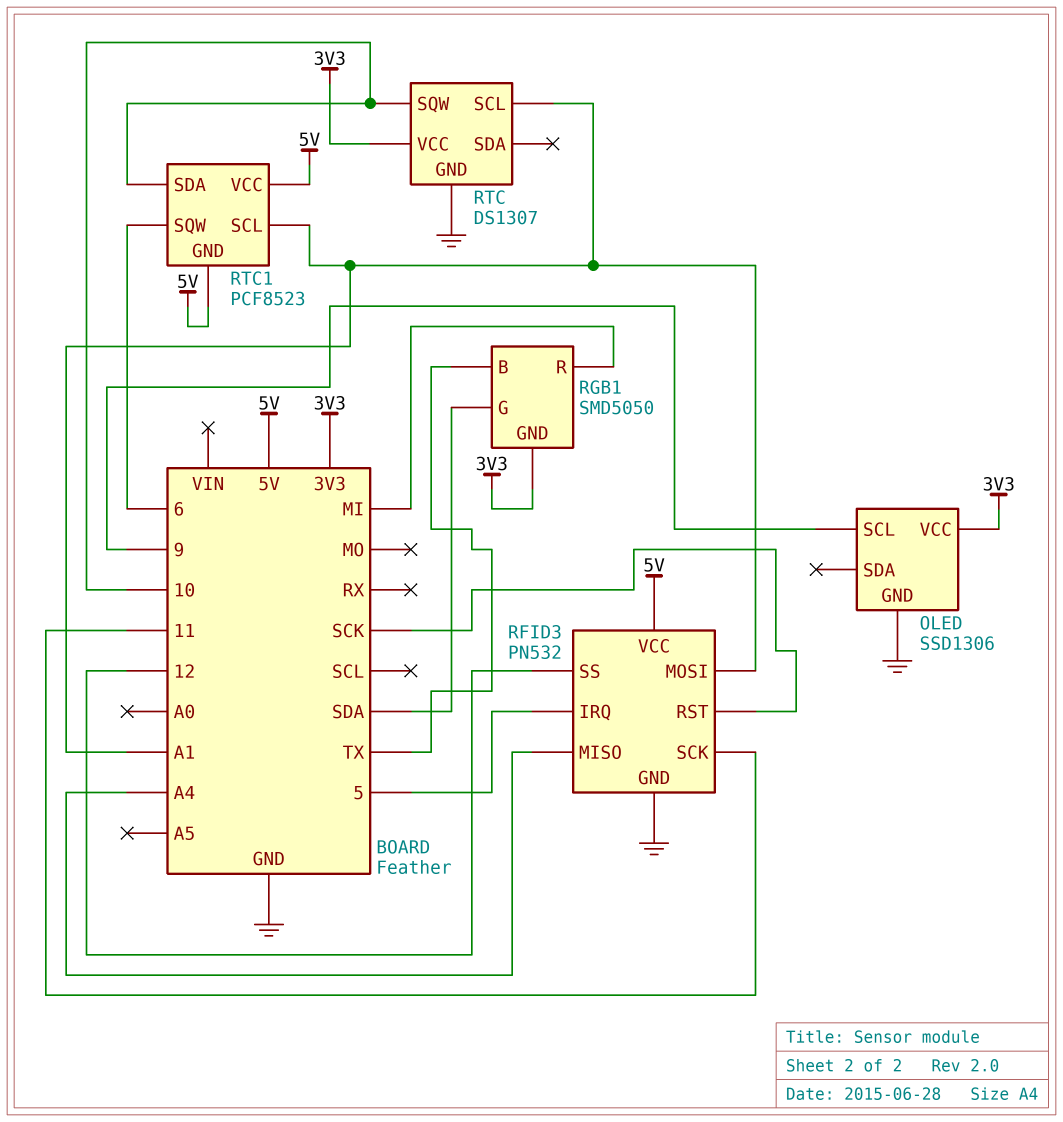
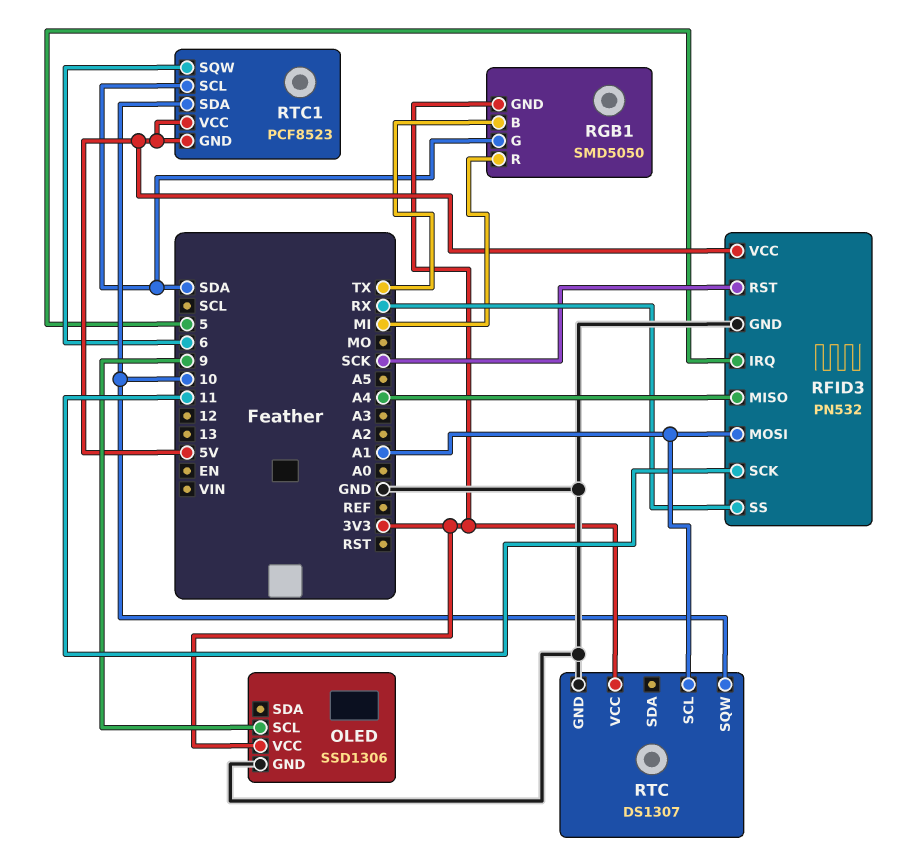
RFID3 pin SS: 12 -> RX
RTC1 pin SCL: A1 -> SDA

